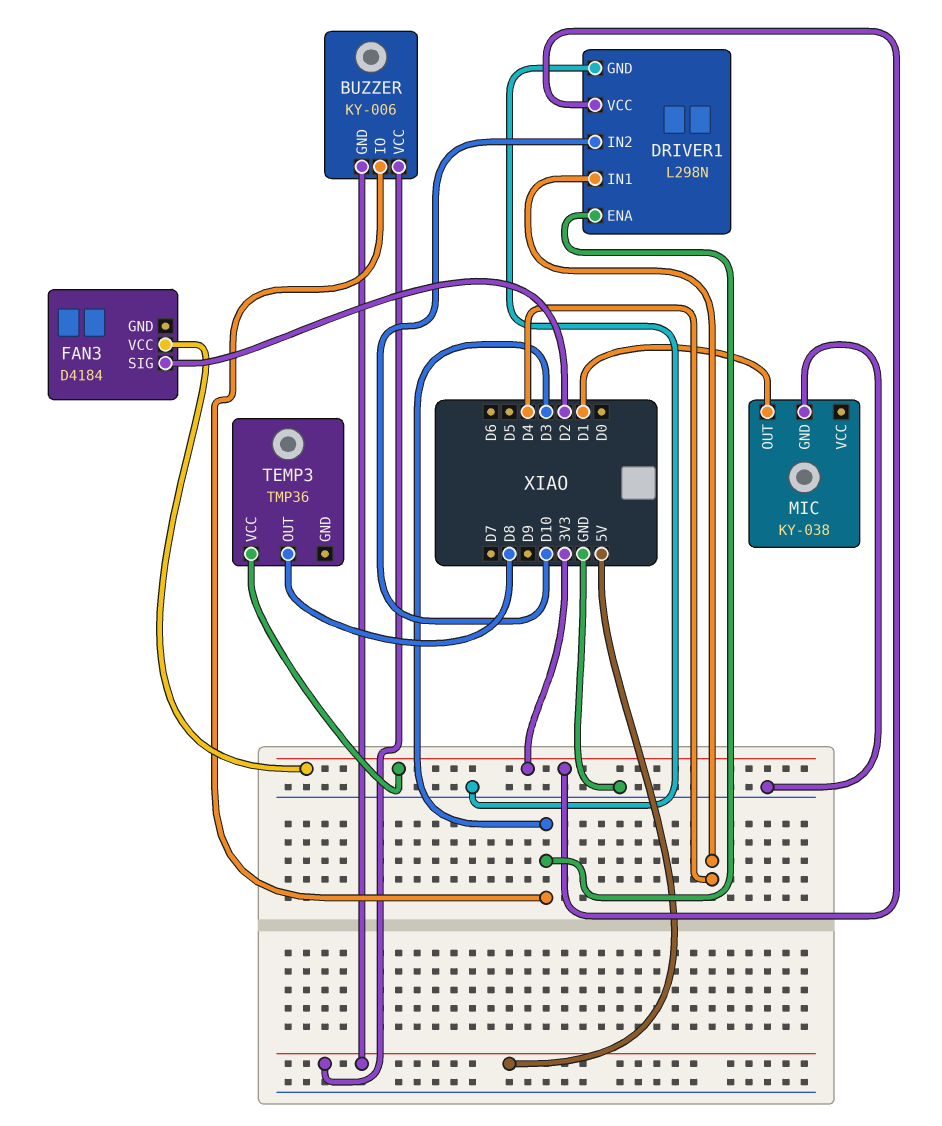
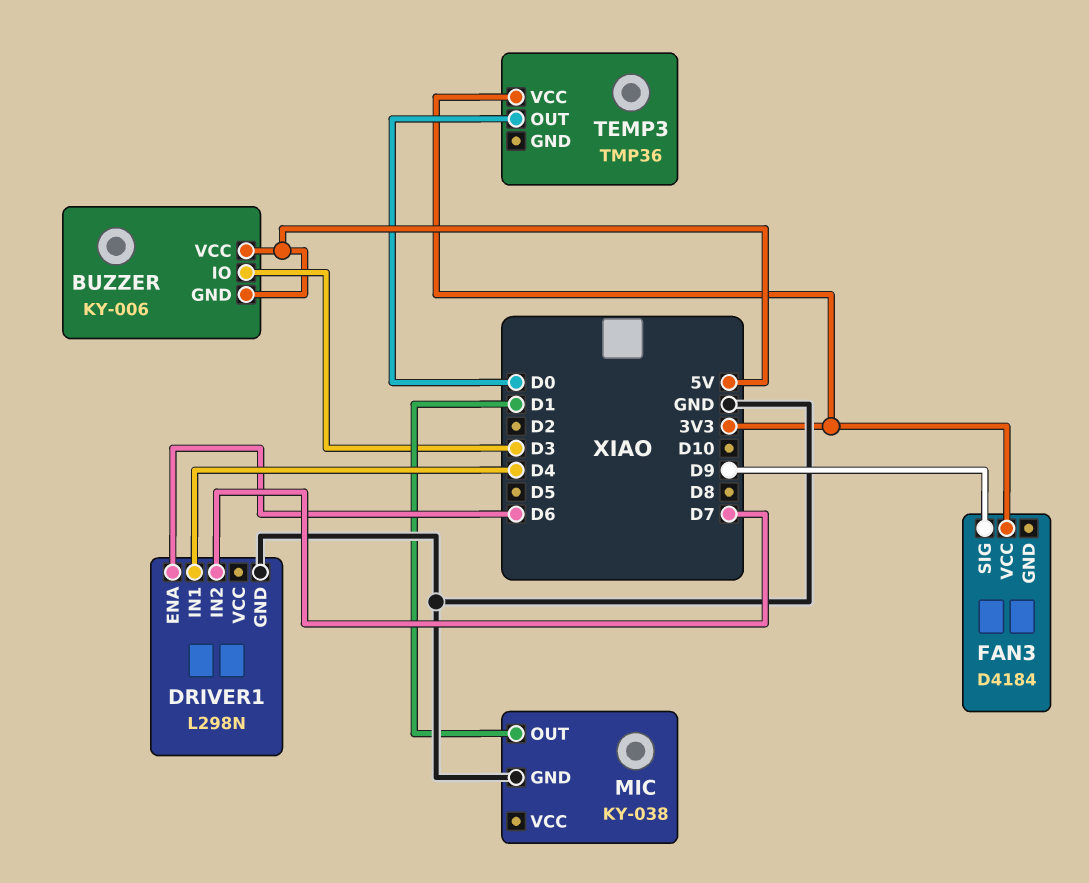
DRIVER1 pin ENA: D3 -> D6
DRIVER1 pin IN2: D10 -> D7
DRIVER1 pin VCC: 3V3 -> none
FAN3 pin SIG: D2 -> D9
TEMP3 pin OUT: D8 -> D0

